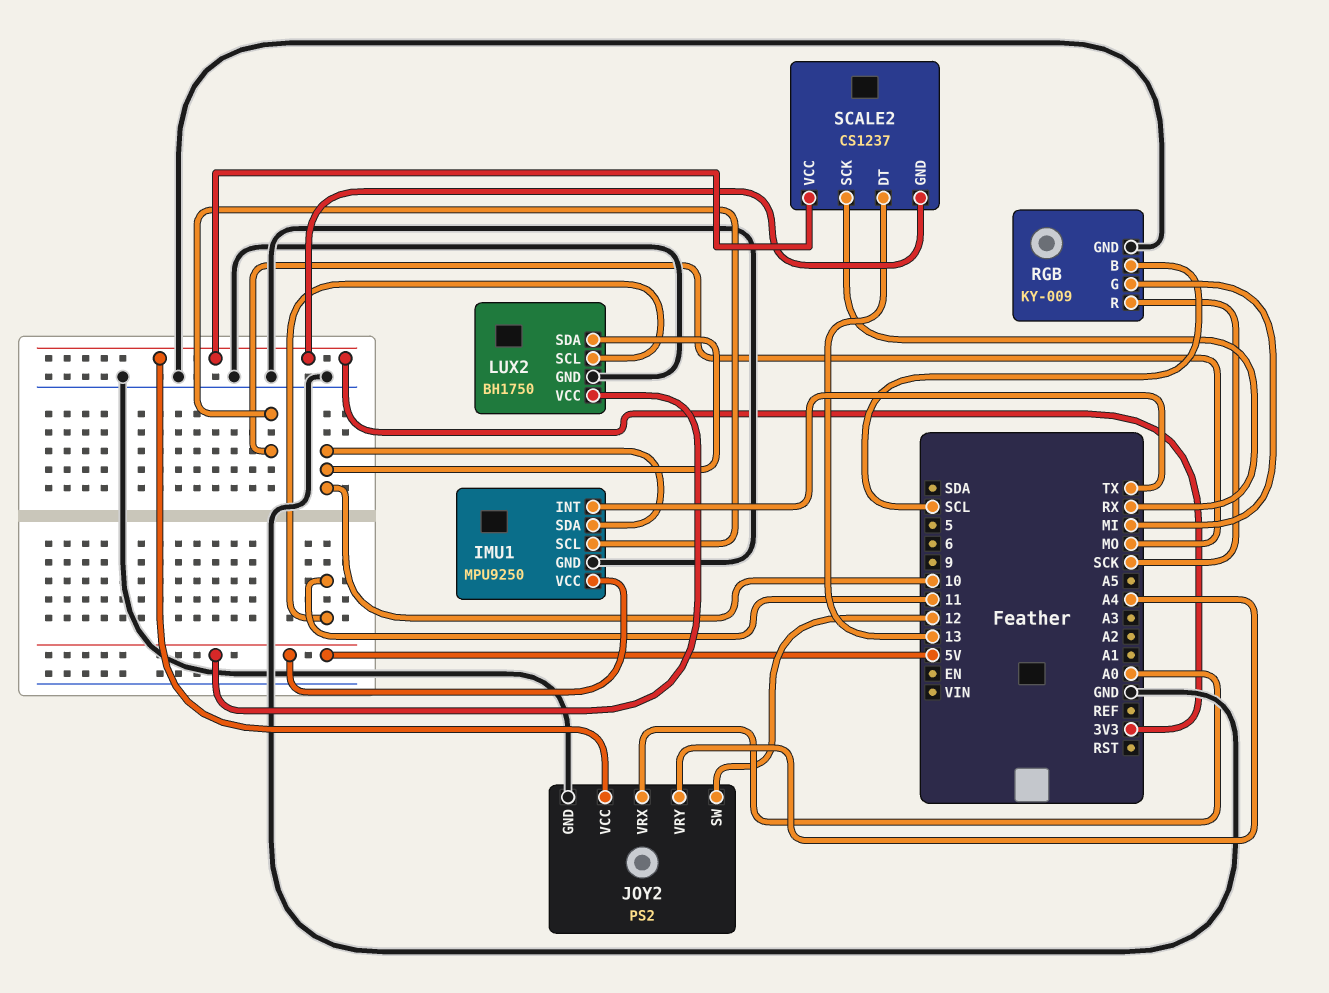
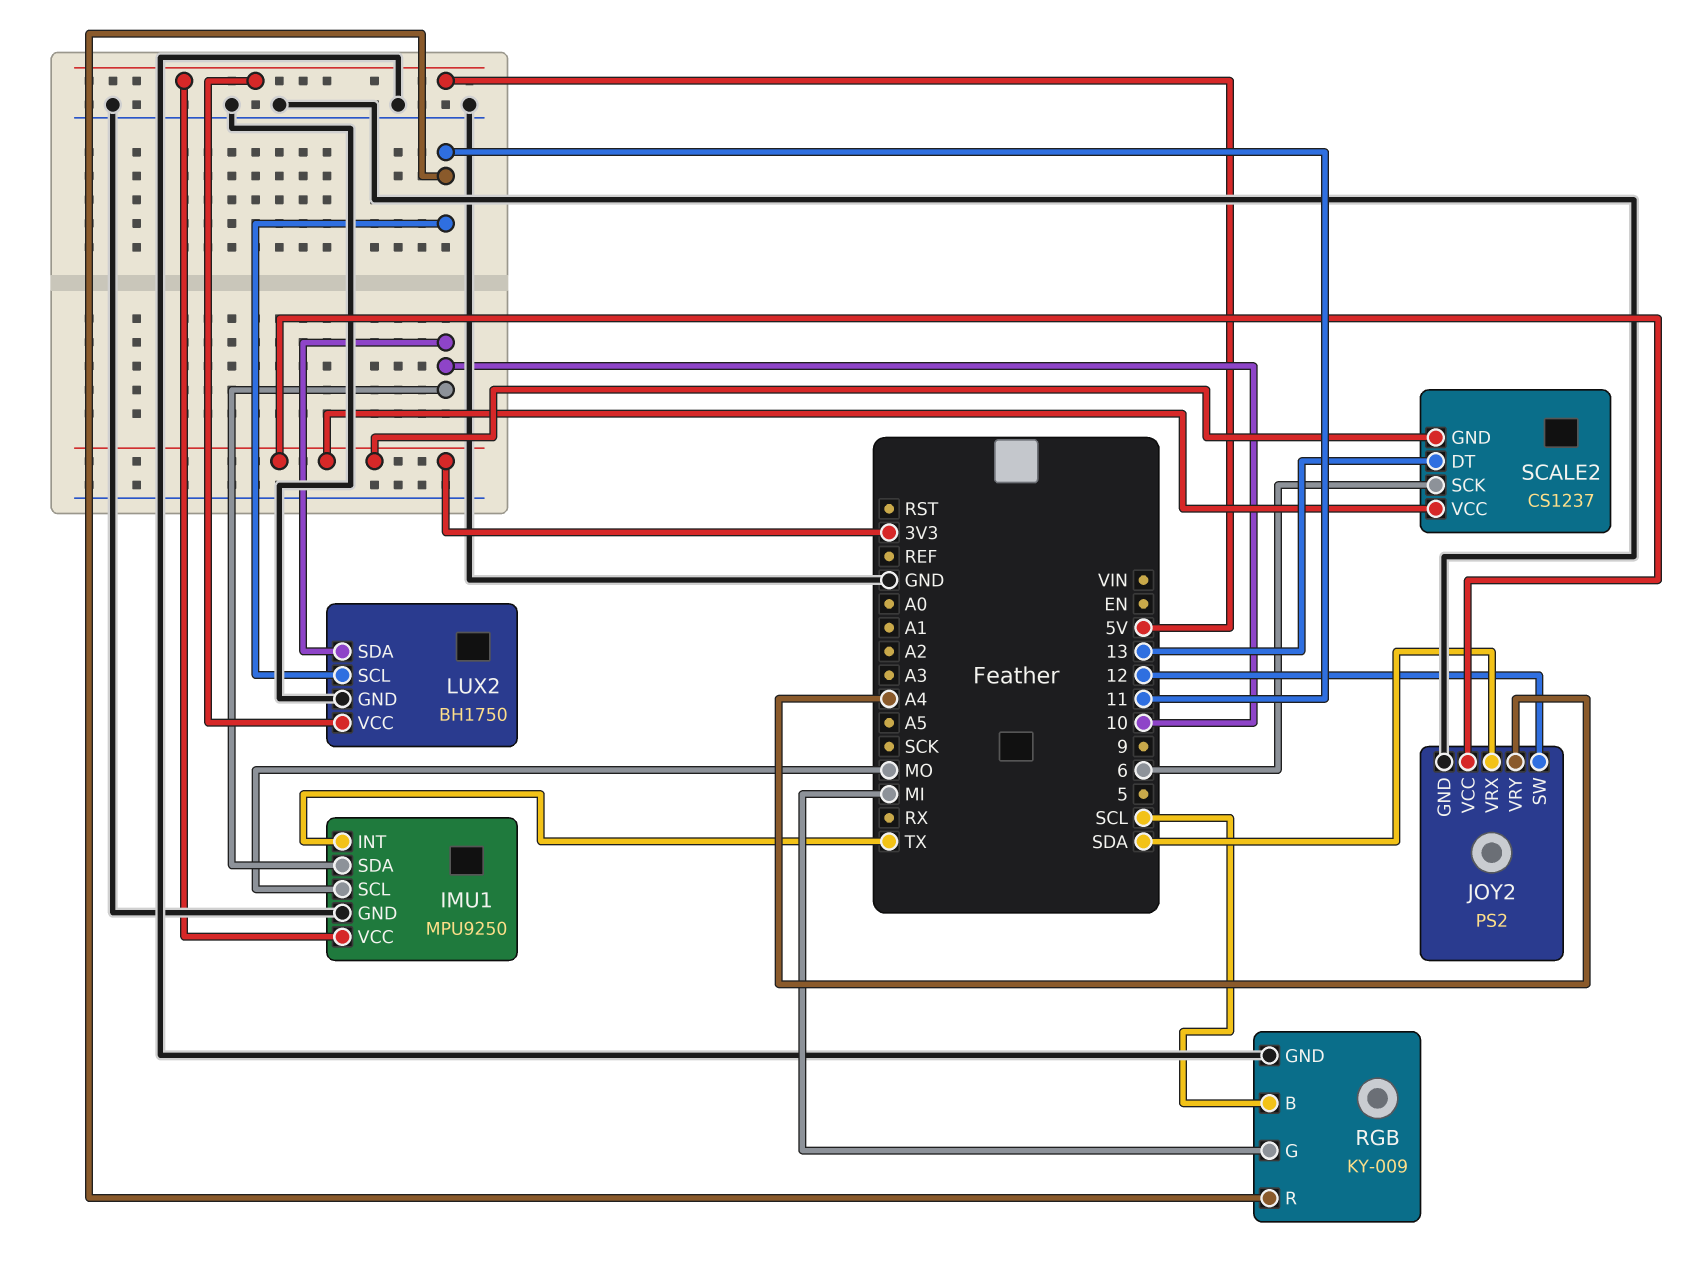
JOY2 pin VRX: A0 -> SDA
RGB pin R: SCK -> 11
SCALE2 pin SCK: RX -> 6

